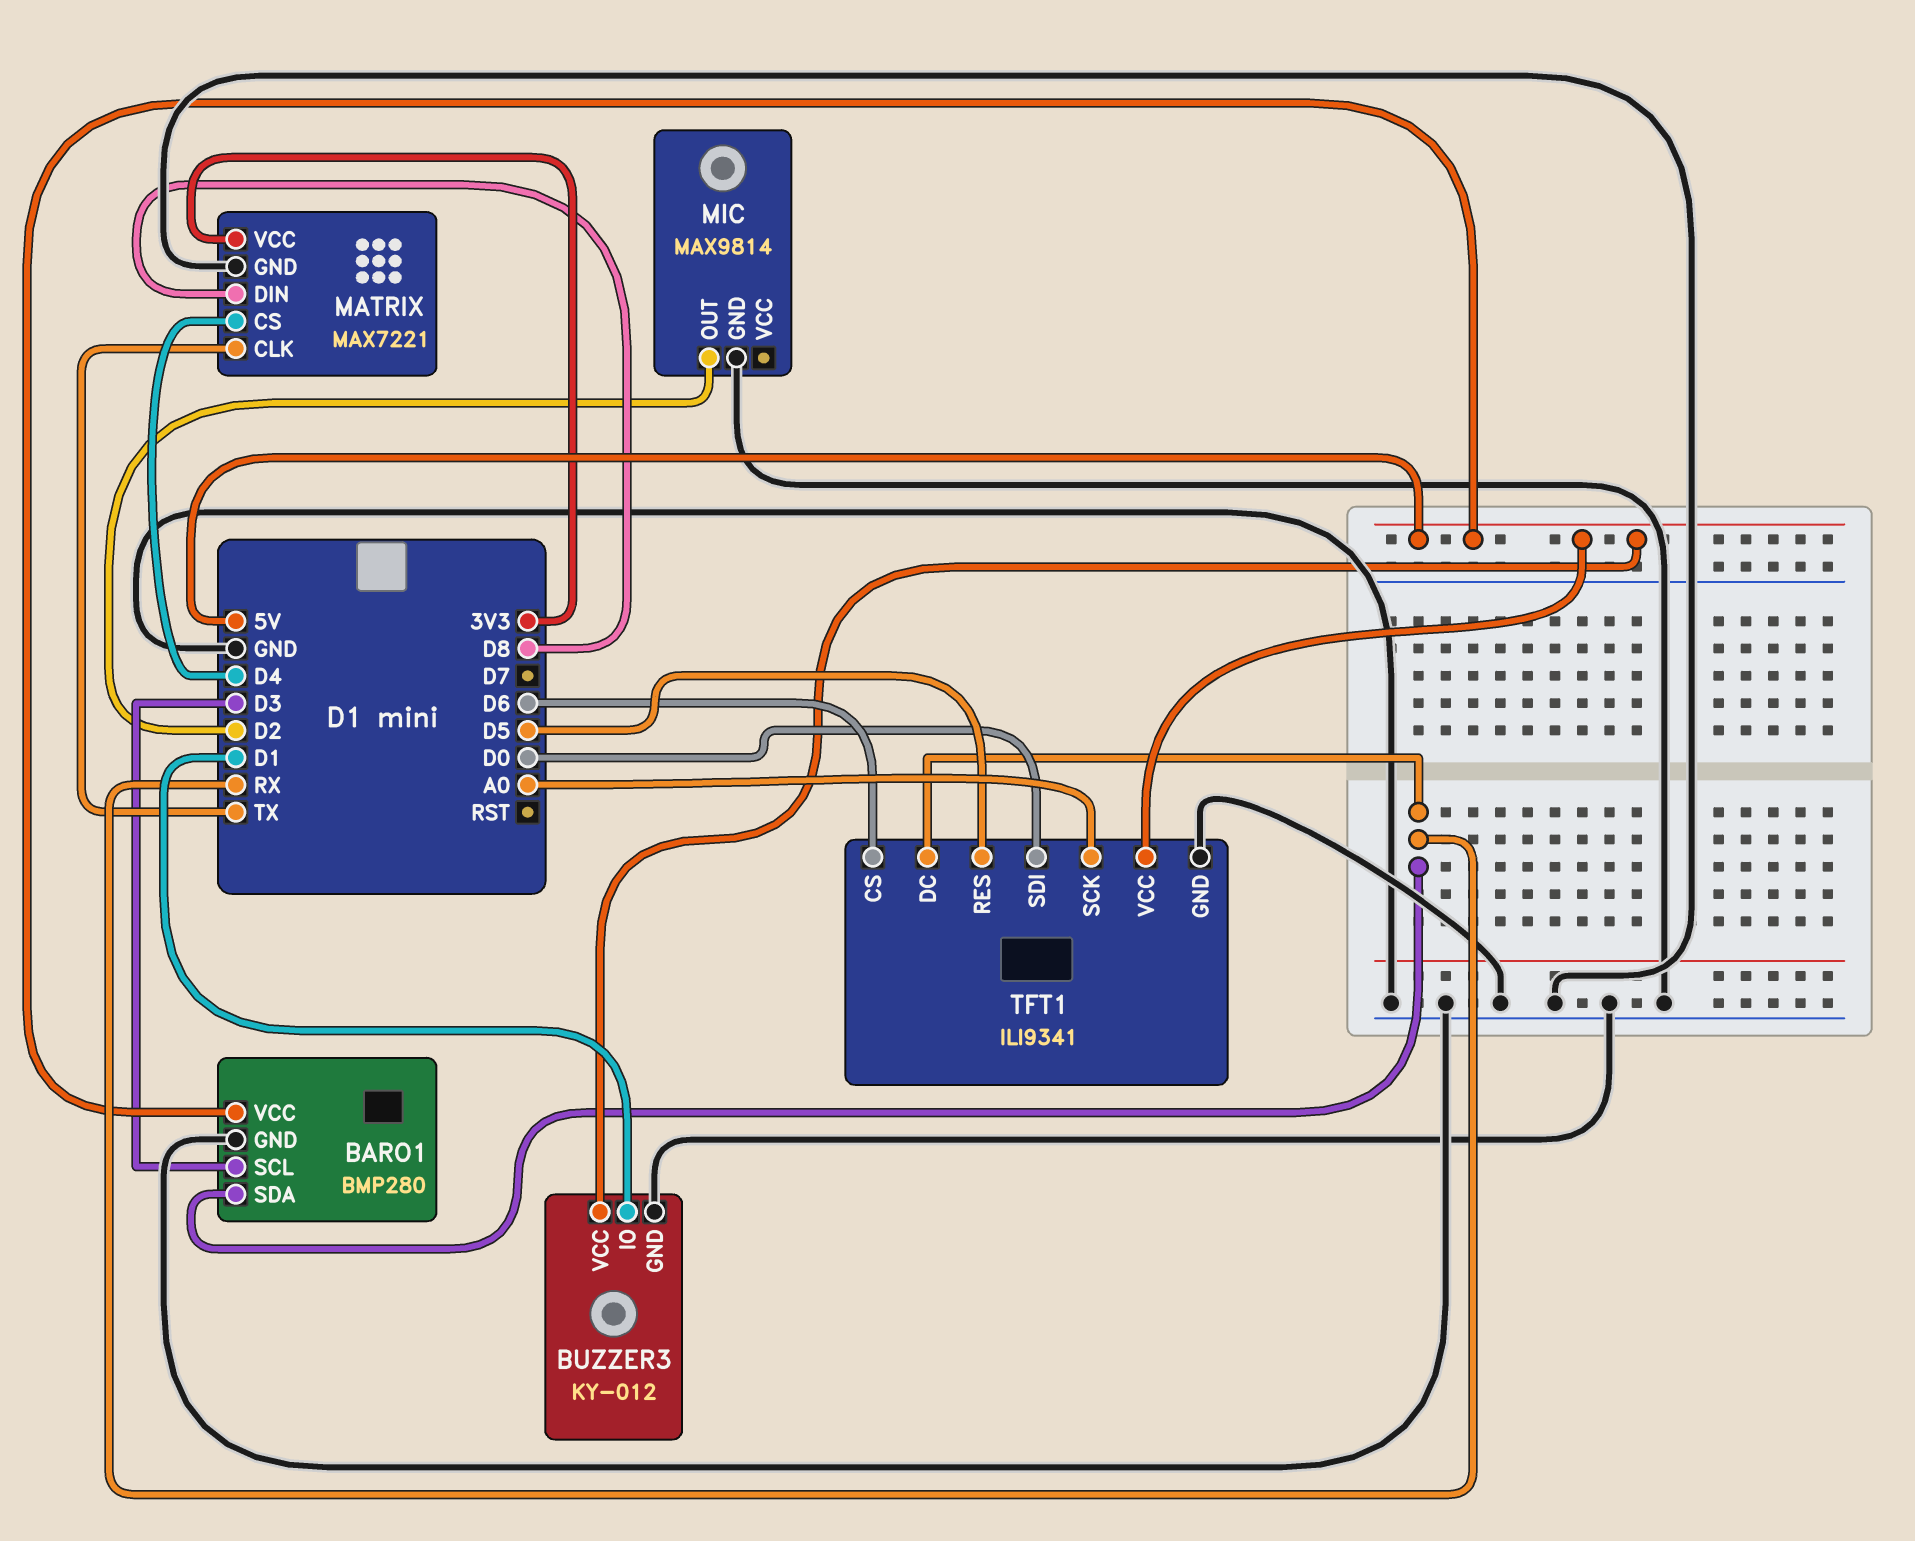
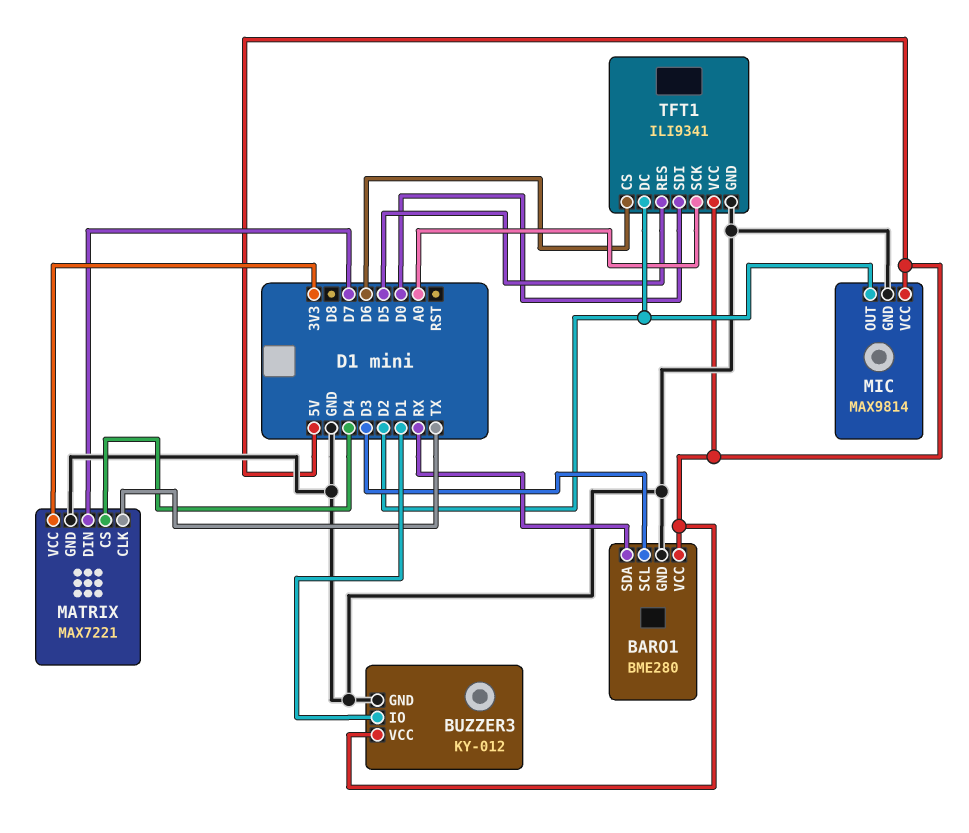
BARO1: BMP280 -> BME280
MATRIX pin DIN: D8 -> D7
MIC pin VCC: none -> 5V
TFT1 pin DC: RX -> D2

